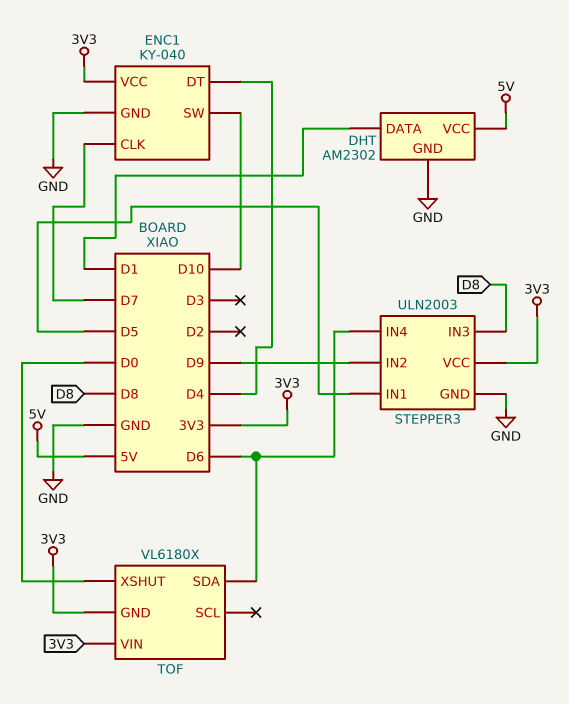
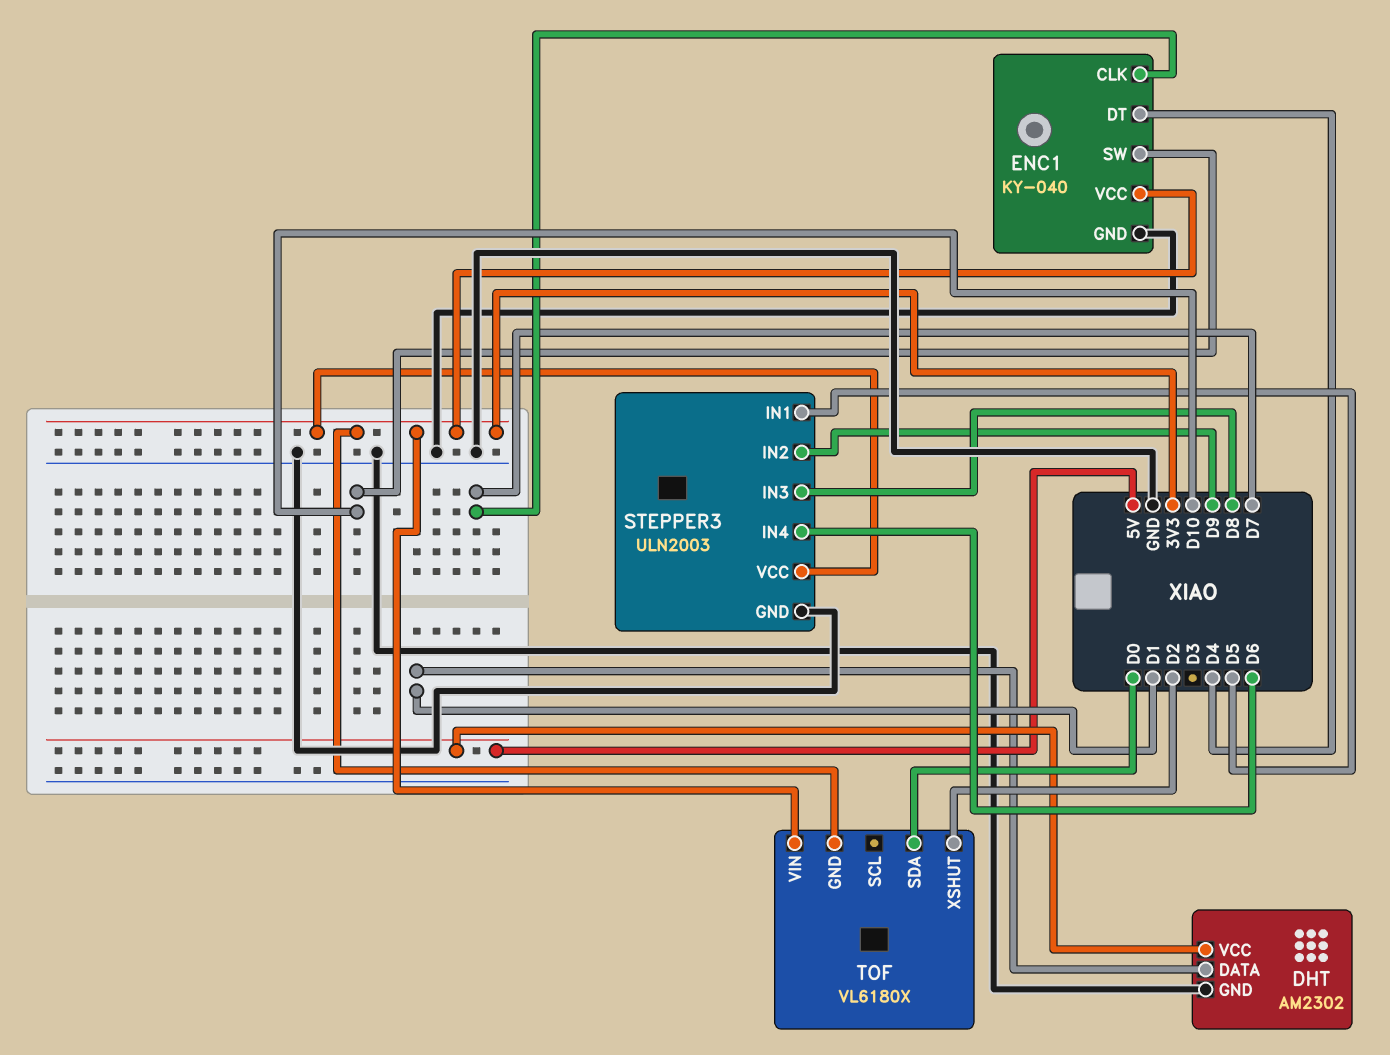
TOF pin SDA: D6 -> D0
TOF pin XSHUT: D0 -> D2

